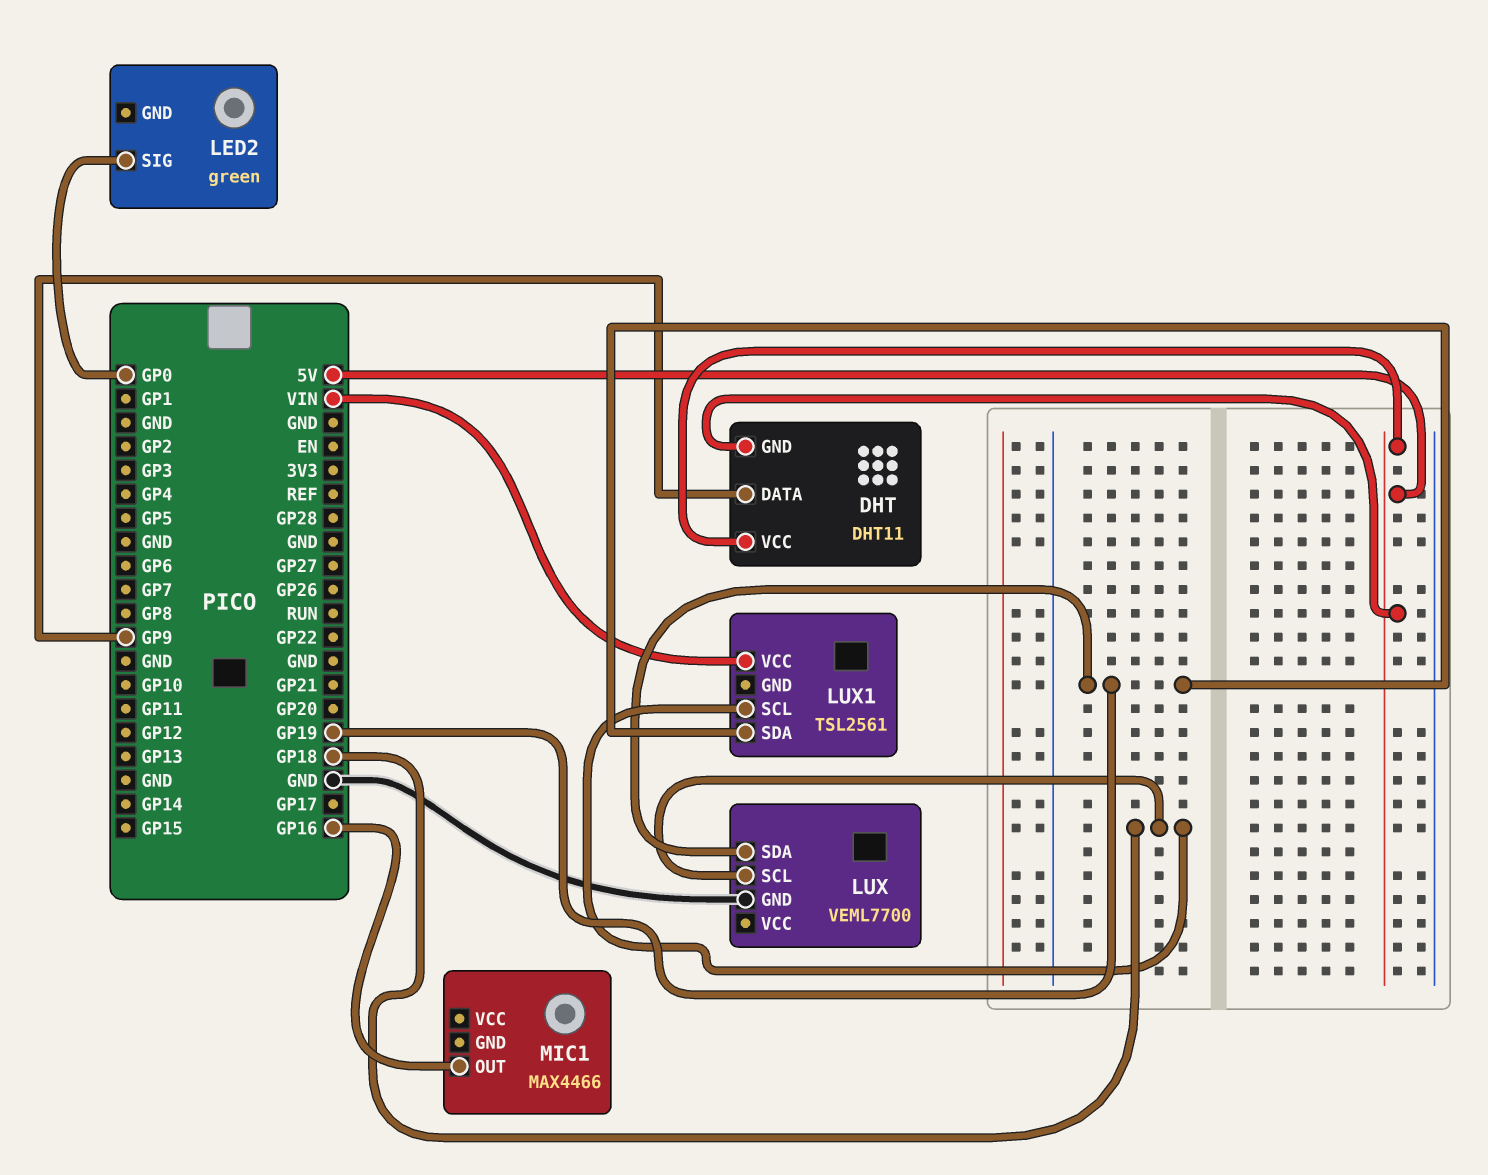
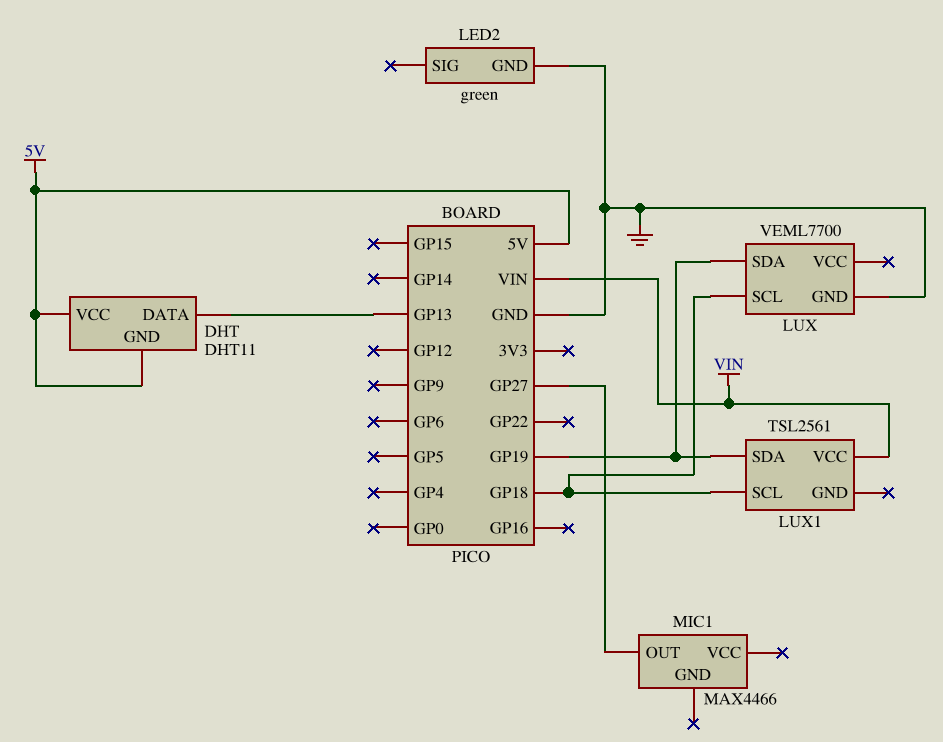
DHT pin DATA: GP9 -> GP13
LED2 pin GND: none -> GND
LED2 pin SIG: GP0 -> none
MIC1 pin OUT: GP16 -> GP27

